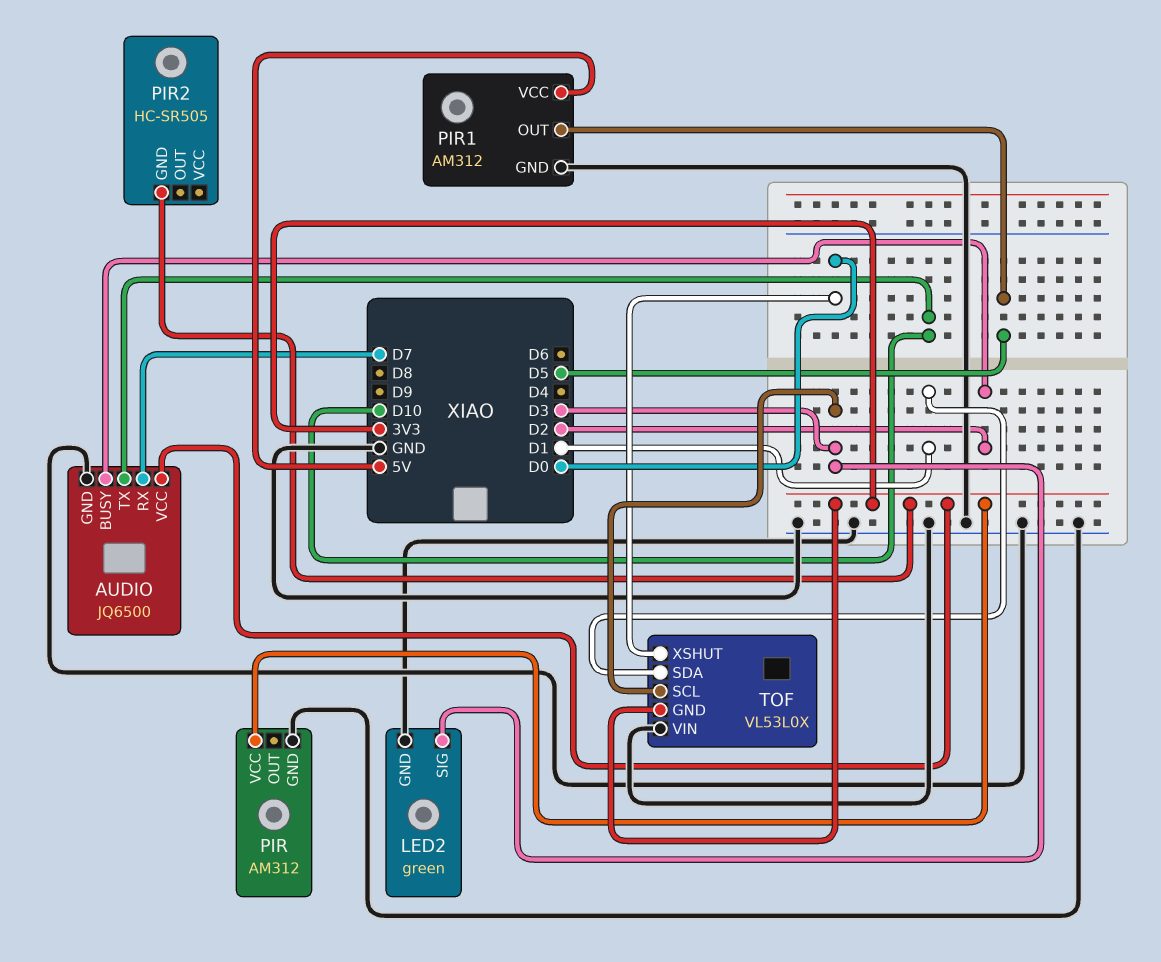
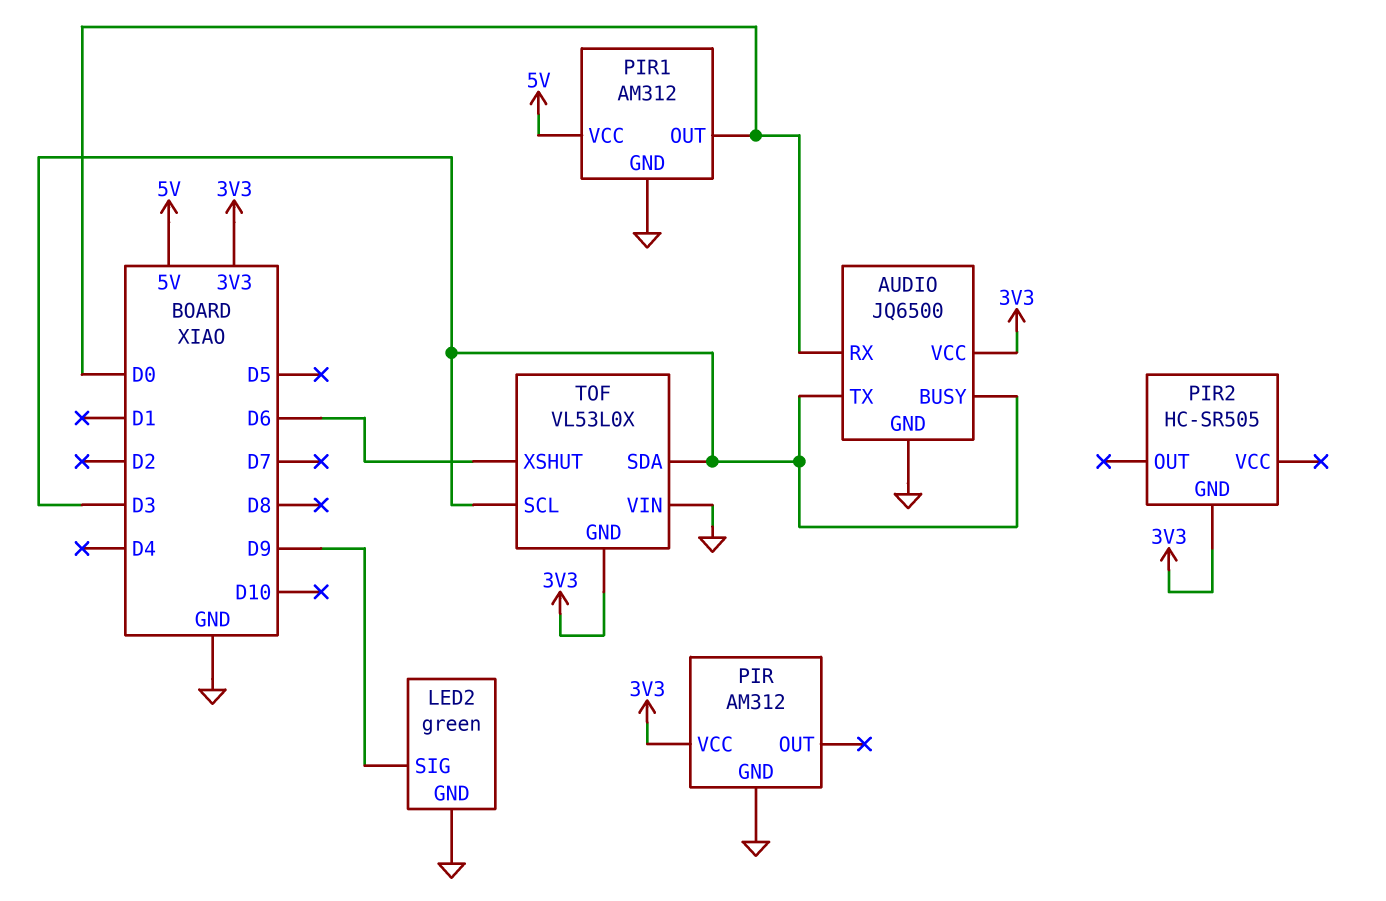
AUDIO pin BUSY: D2 -> D3
AUDIO pin RX: D7 -> D0
AUDIO pin TX: D10 -> D3
LED2 pin SIG: D3 -> D9
PIR1 pin OUT: D5 -> D0
TOF pin SDA: D1 -> D3
TOF pin XSHUT: D0 -> D6

